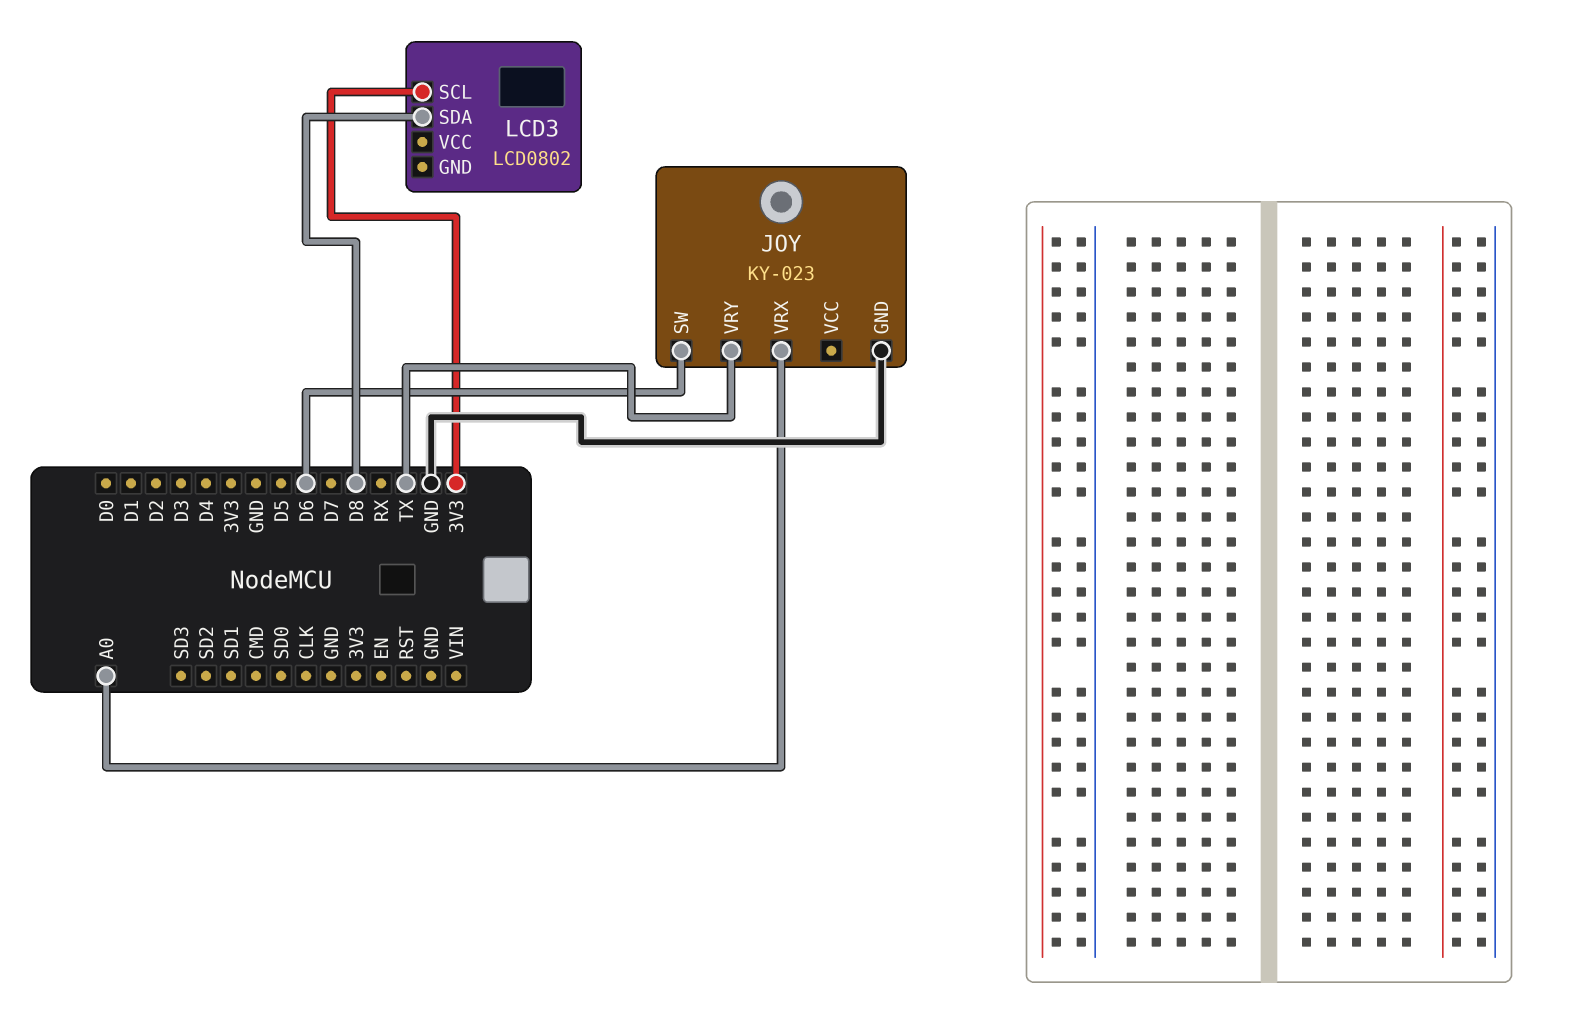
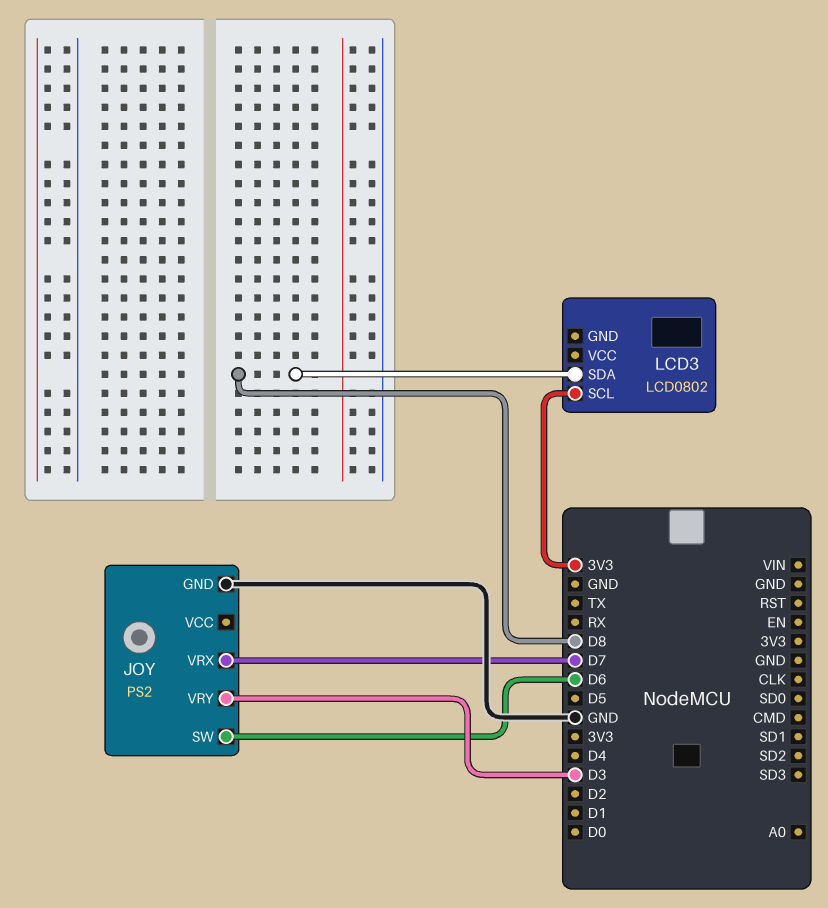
JOY: KY-023 -> PS2
JOY pin VRX: A0 -> D7
JOY pin VRY: TX -> D3

